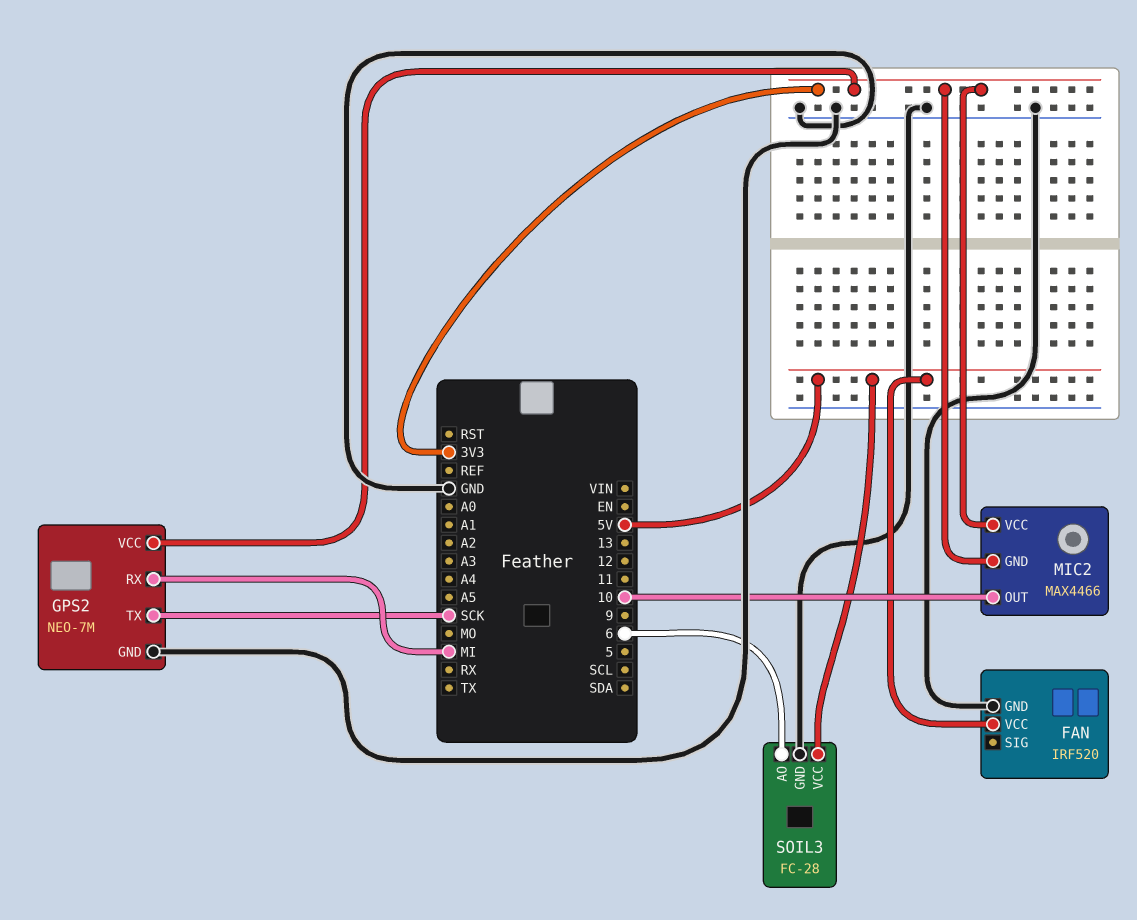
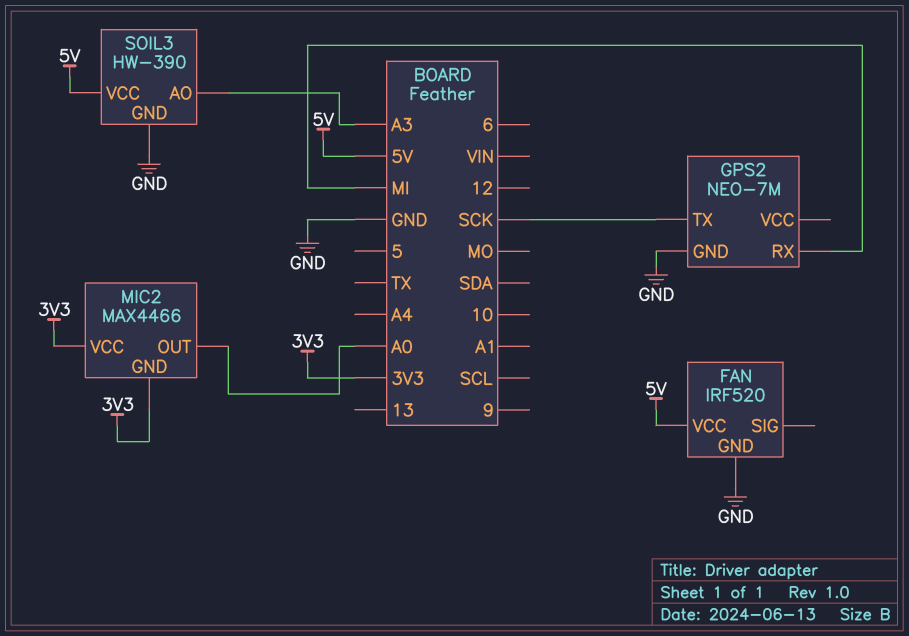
GPS2 pin VCC: 3V3 -> none
MIC2 pin OUT: 10 -> A0
SOIL3: FC-28 -> HW-390
SOIL3 pin AO: 6 -> A3

